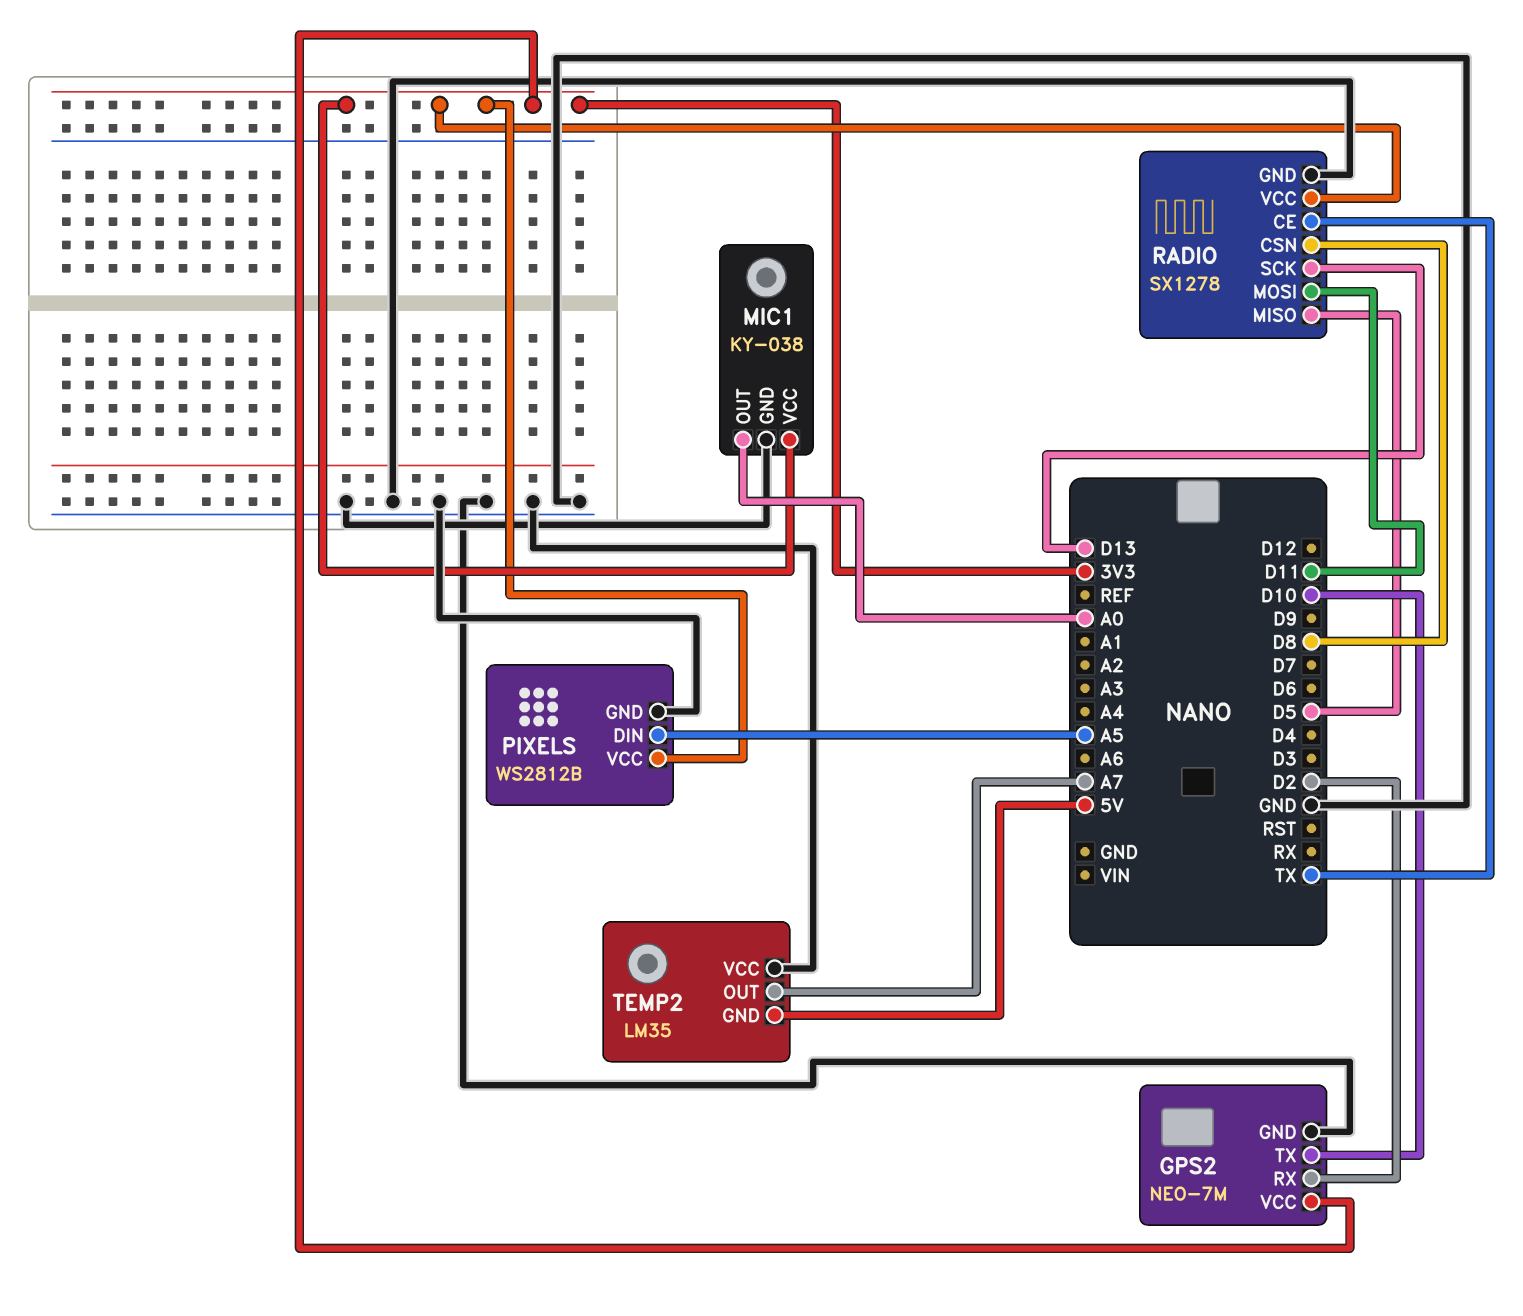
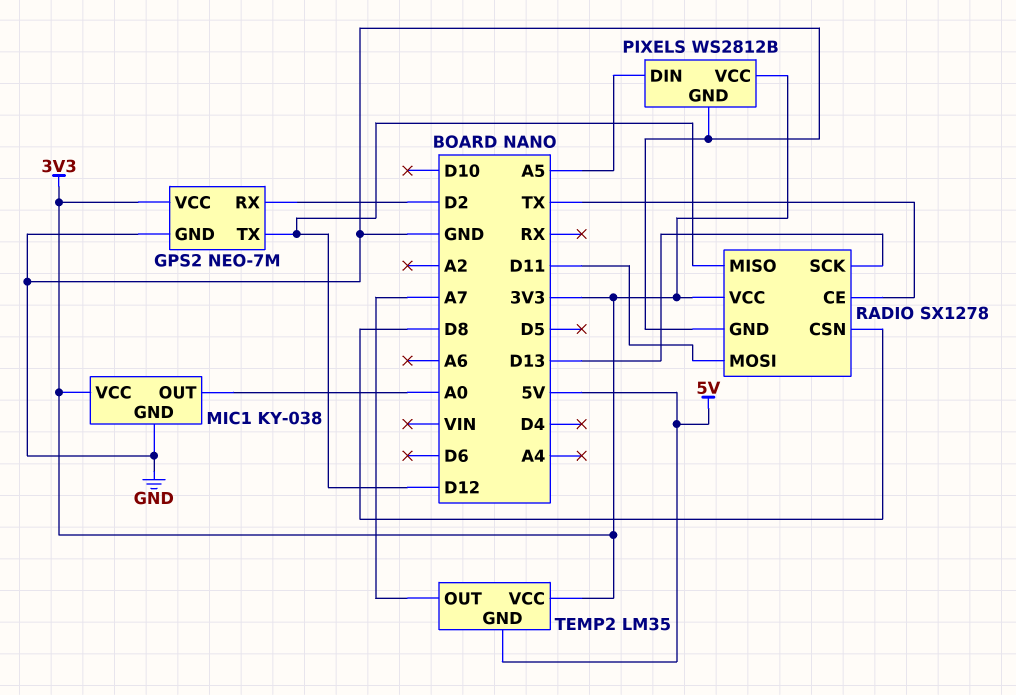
GPS2 pin TX: D10 -> D12
RADIO pin MISO: D5 -> D12
TEMP2 pin VCC: GND -> 3V3

